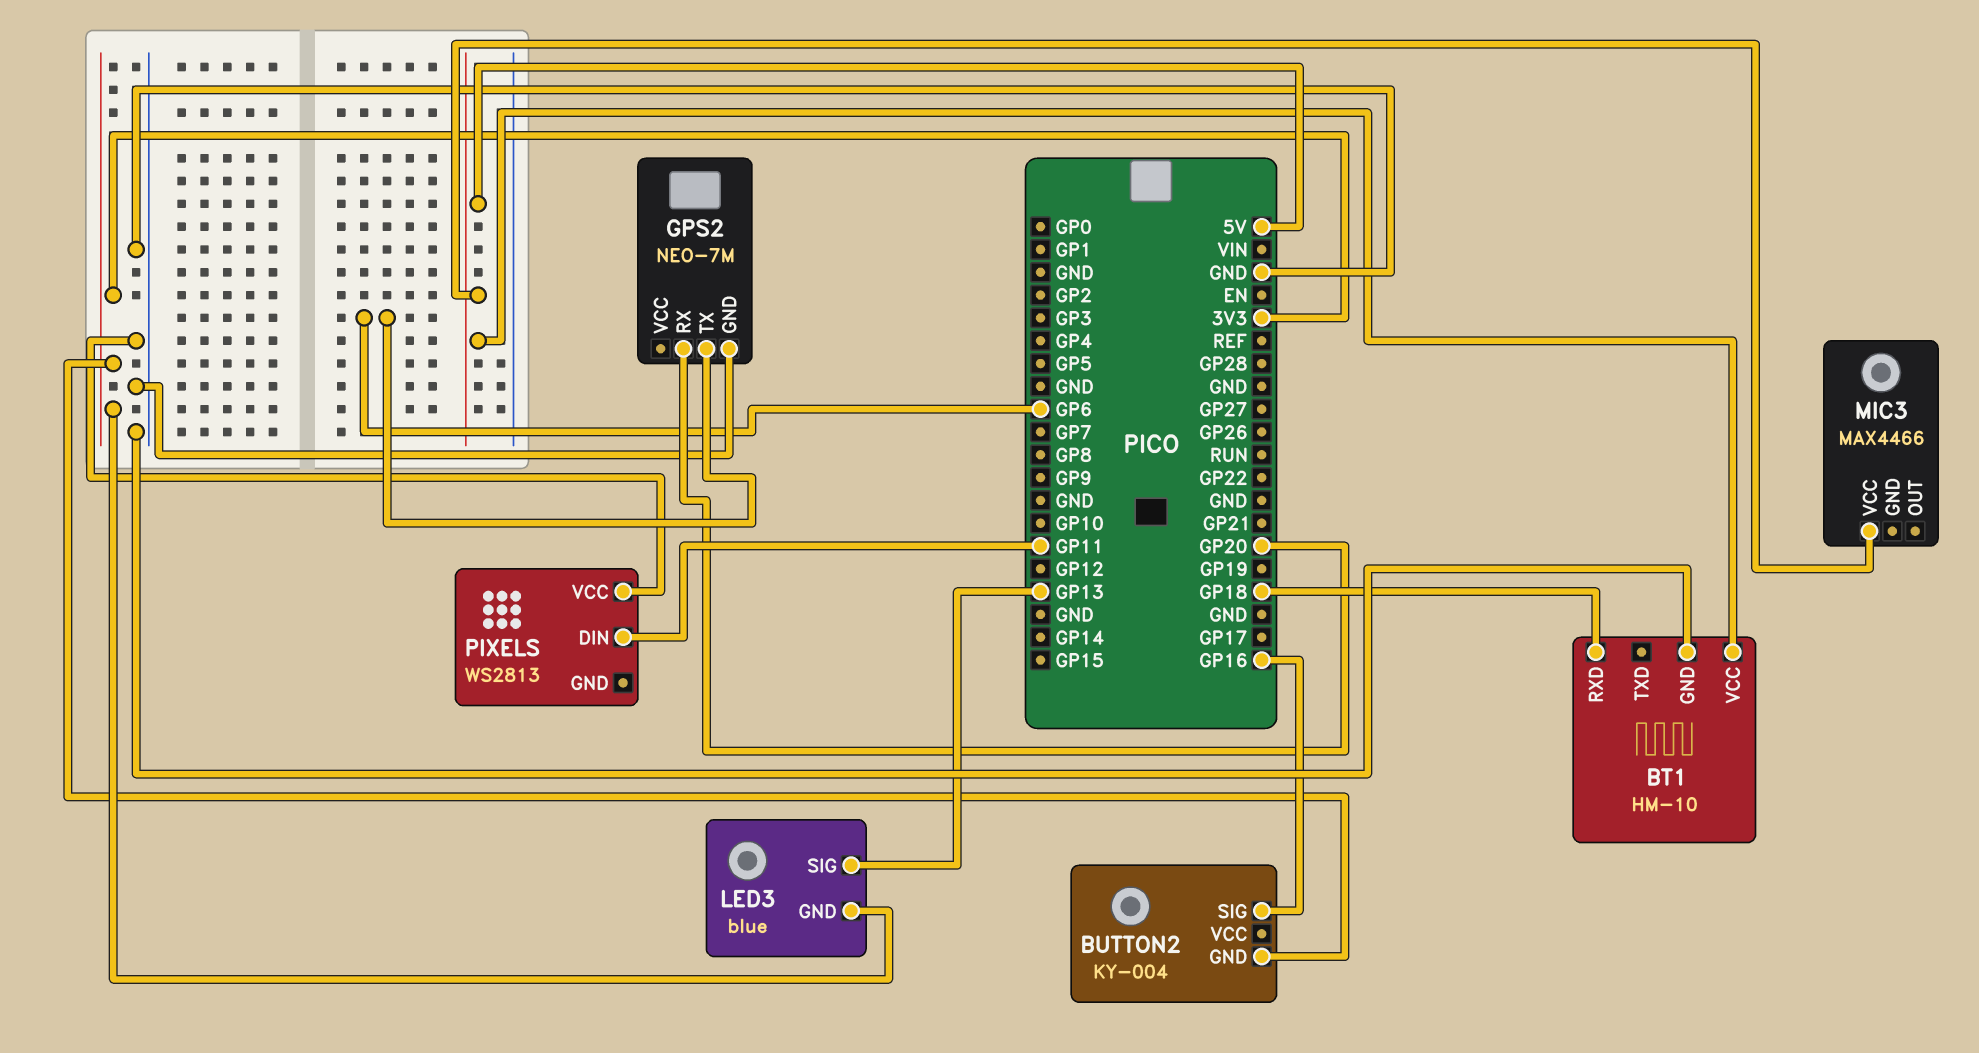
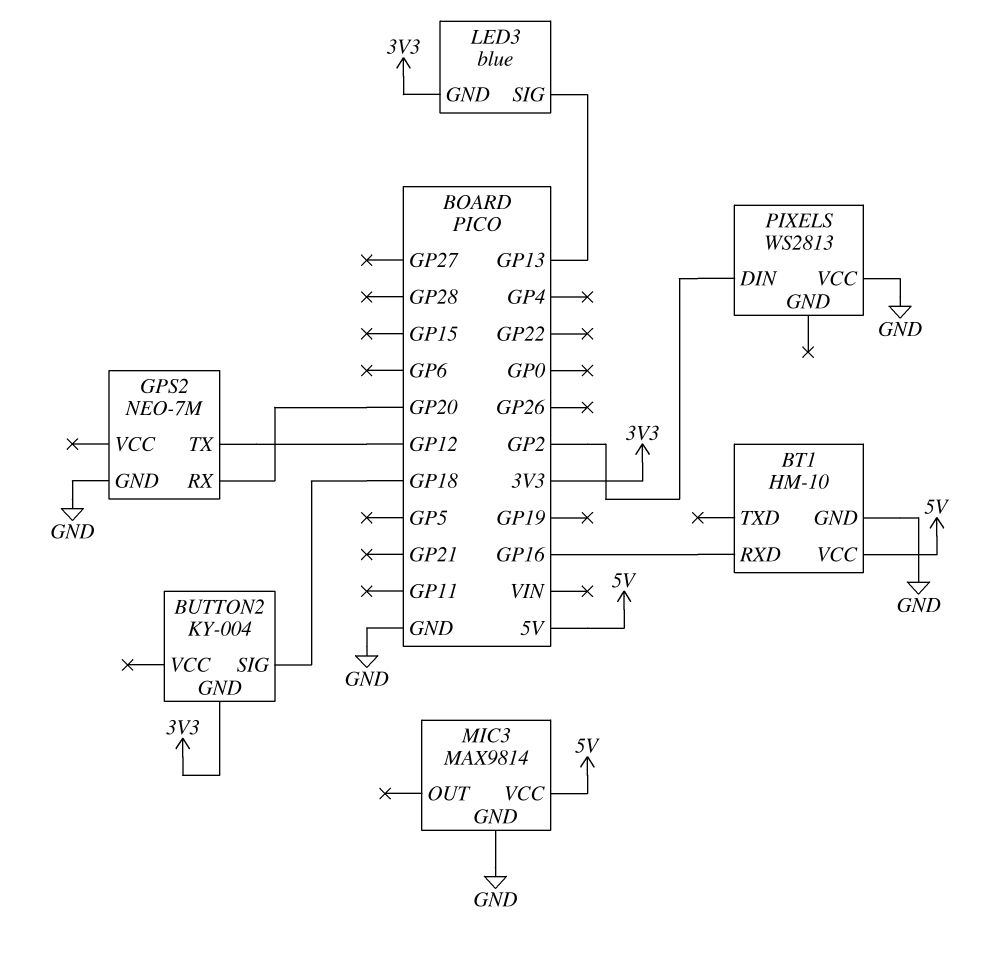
BT1 pin RXD: GP18 -> GP16
BUTTON2 pin SIG: GP16 -> GP18
GPS2 pin TX: GP6 -> GP12
MIC3: MAX4466 -> MAX9814
MIC3 pin GND: none -> GND
PIXELS pin DIN: GP11 -> GP2

